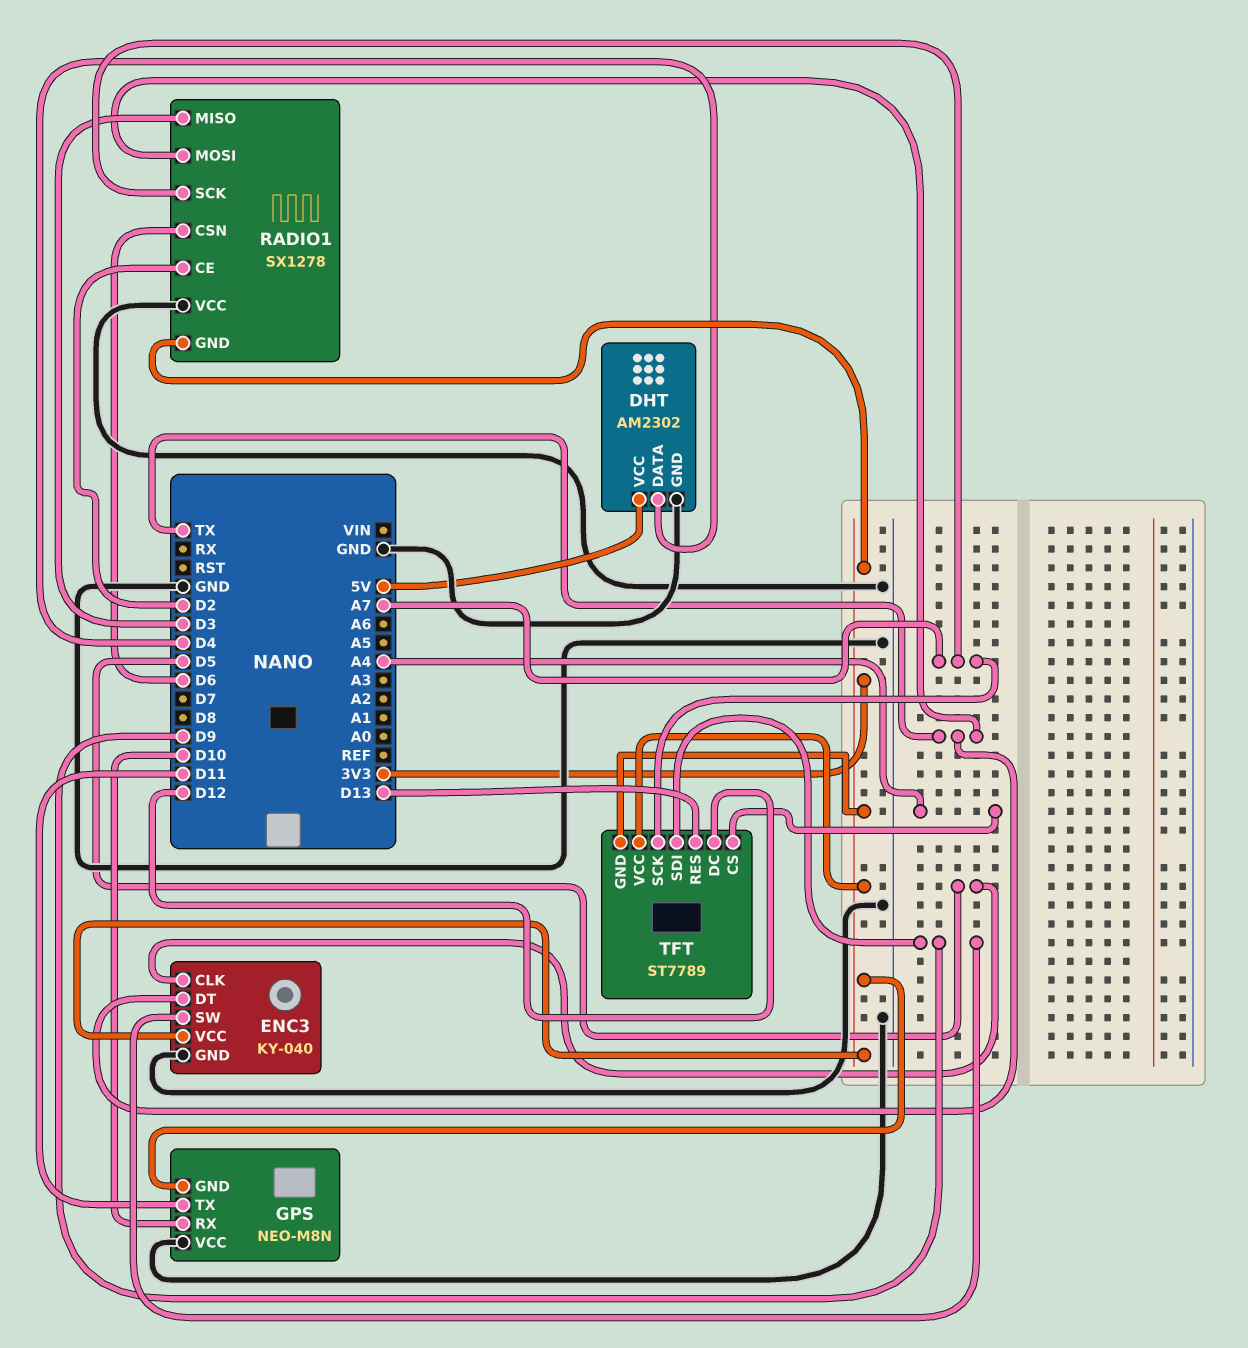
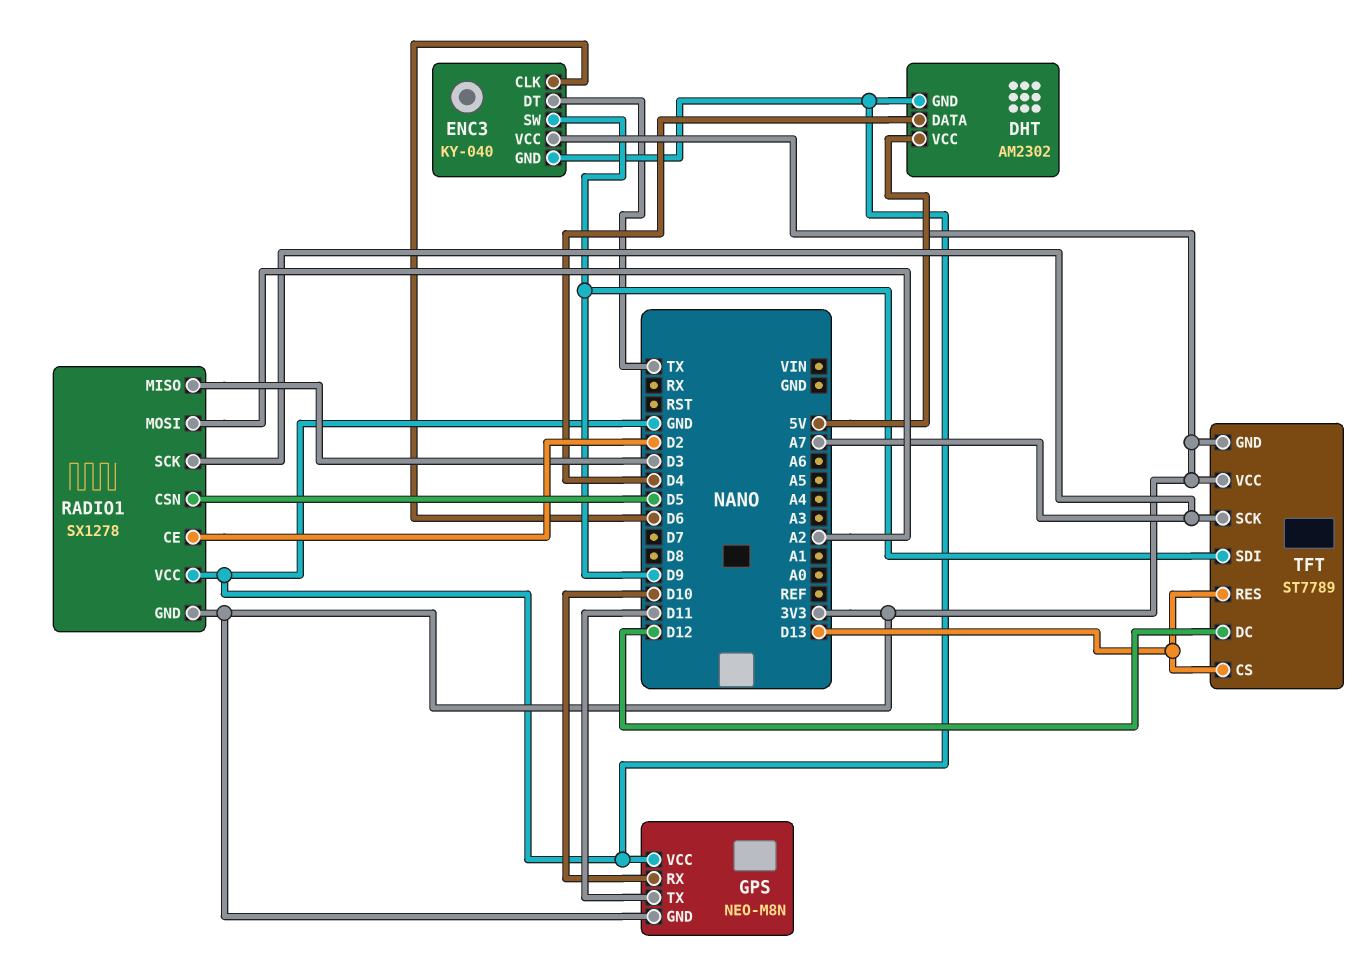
ENC3 pin CLK: D5 -> D6
RADIO1 pin CSN: D6 -> D5
RADIO1 pin MOSI: TX -> A2
TFT pin CS: A4 -> D13

